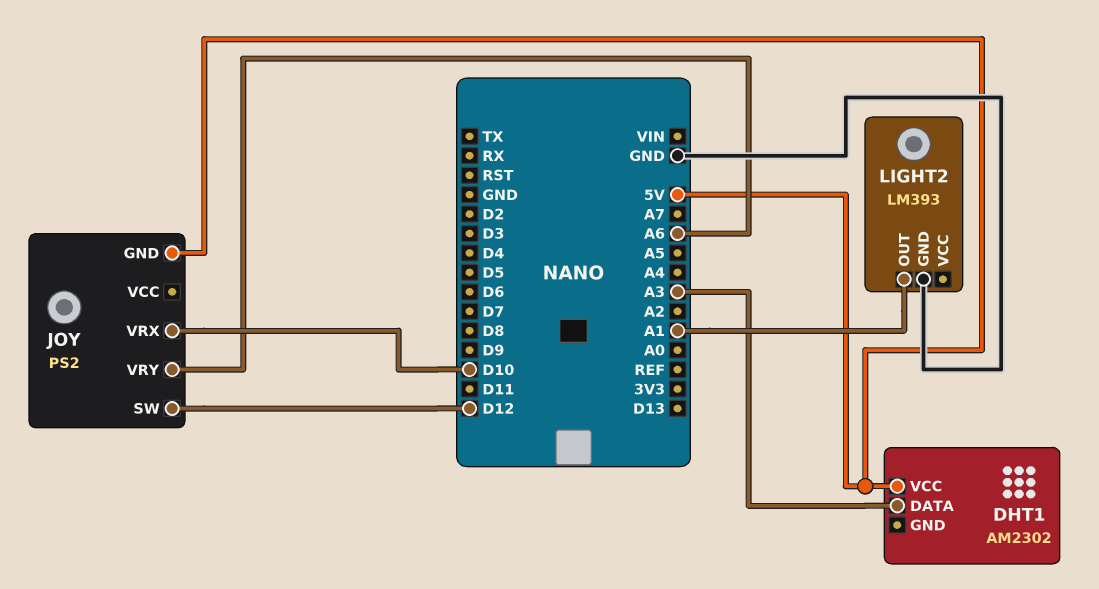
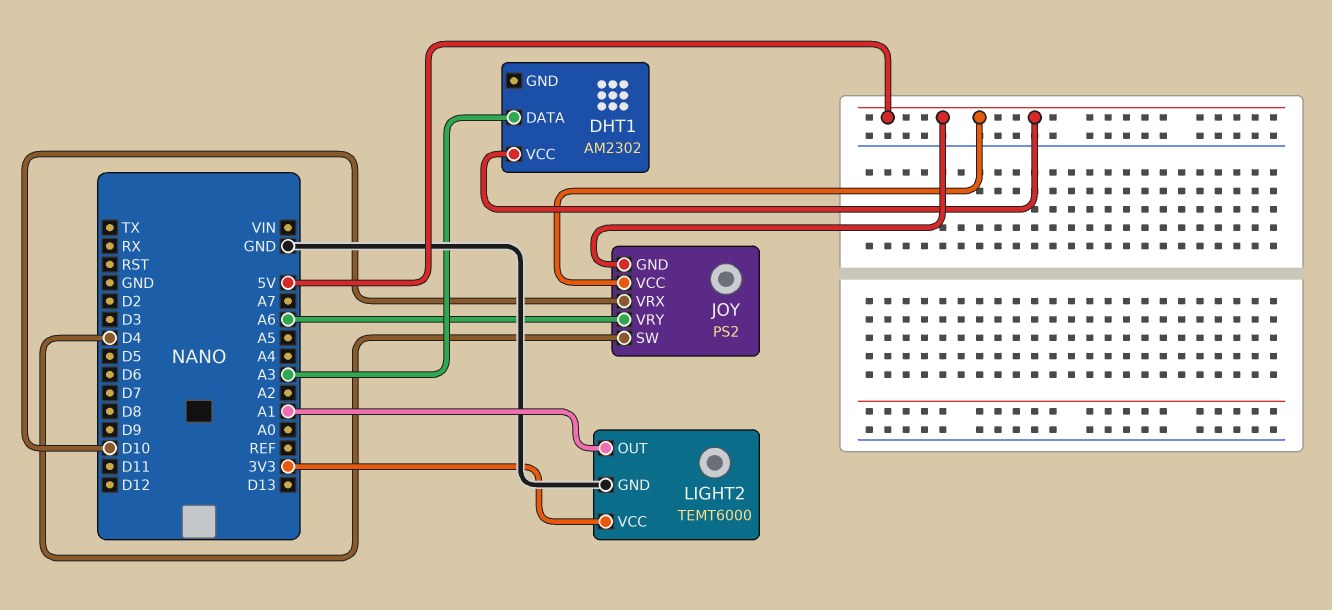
JOY pin SW: D12 -> D4
JOY pin VCC: none -> 5V
LIGHT2: LM393 -> TEMT6000
LIGHT2 pin VCC: none -> 3V3

